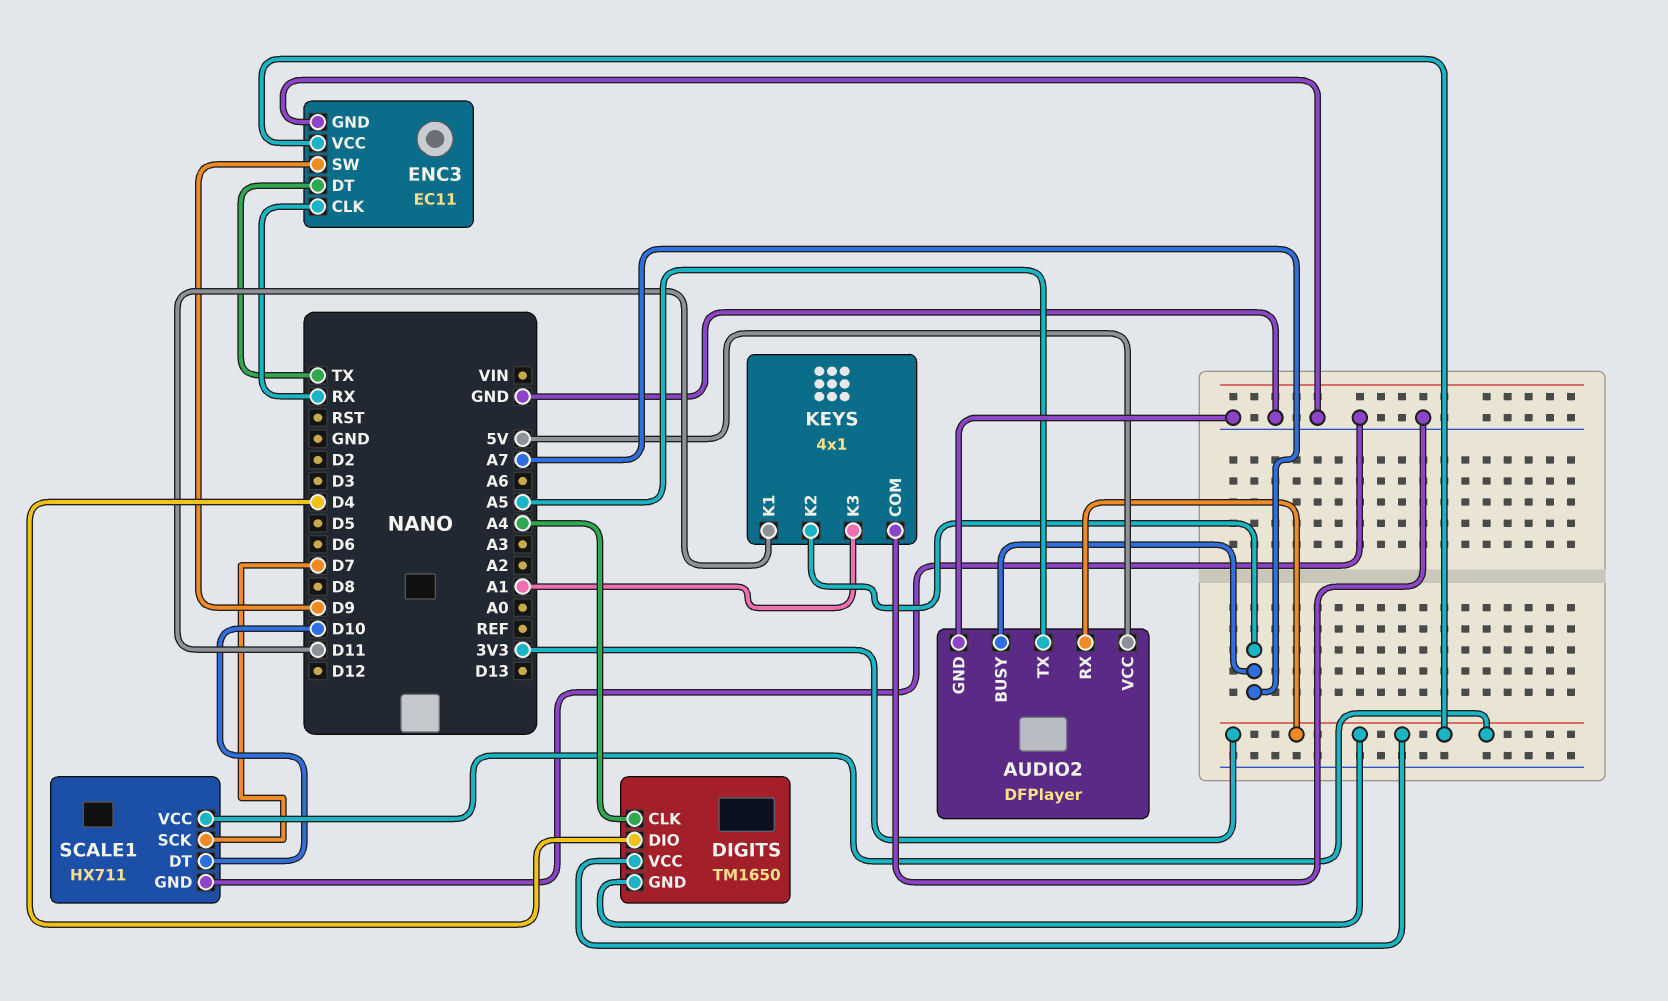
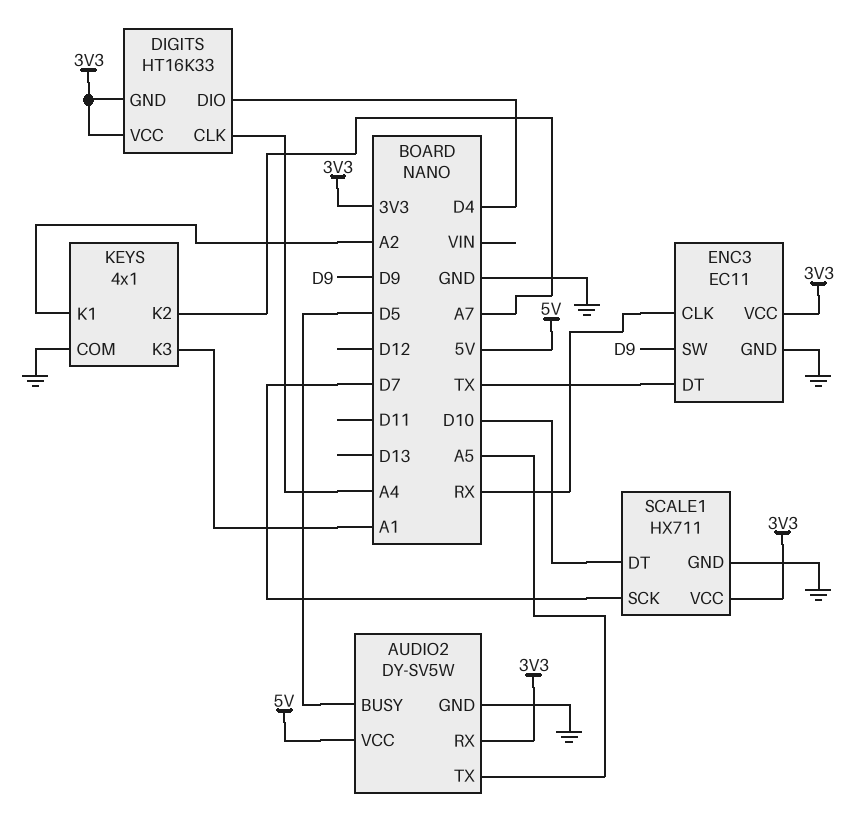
AUDIO2: DFPlayer -> DY-SV5W
AUDIO2 pin BUSY: A7 -> D5
DIGITS: TM1650 -> HT16K33
KEYS pin K1: D11 -> A2

